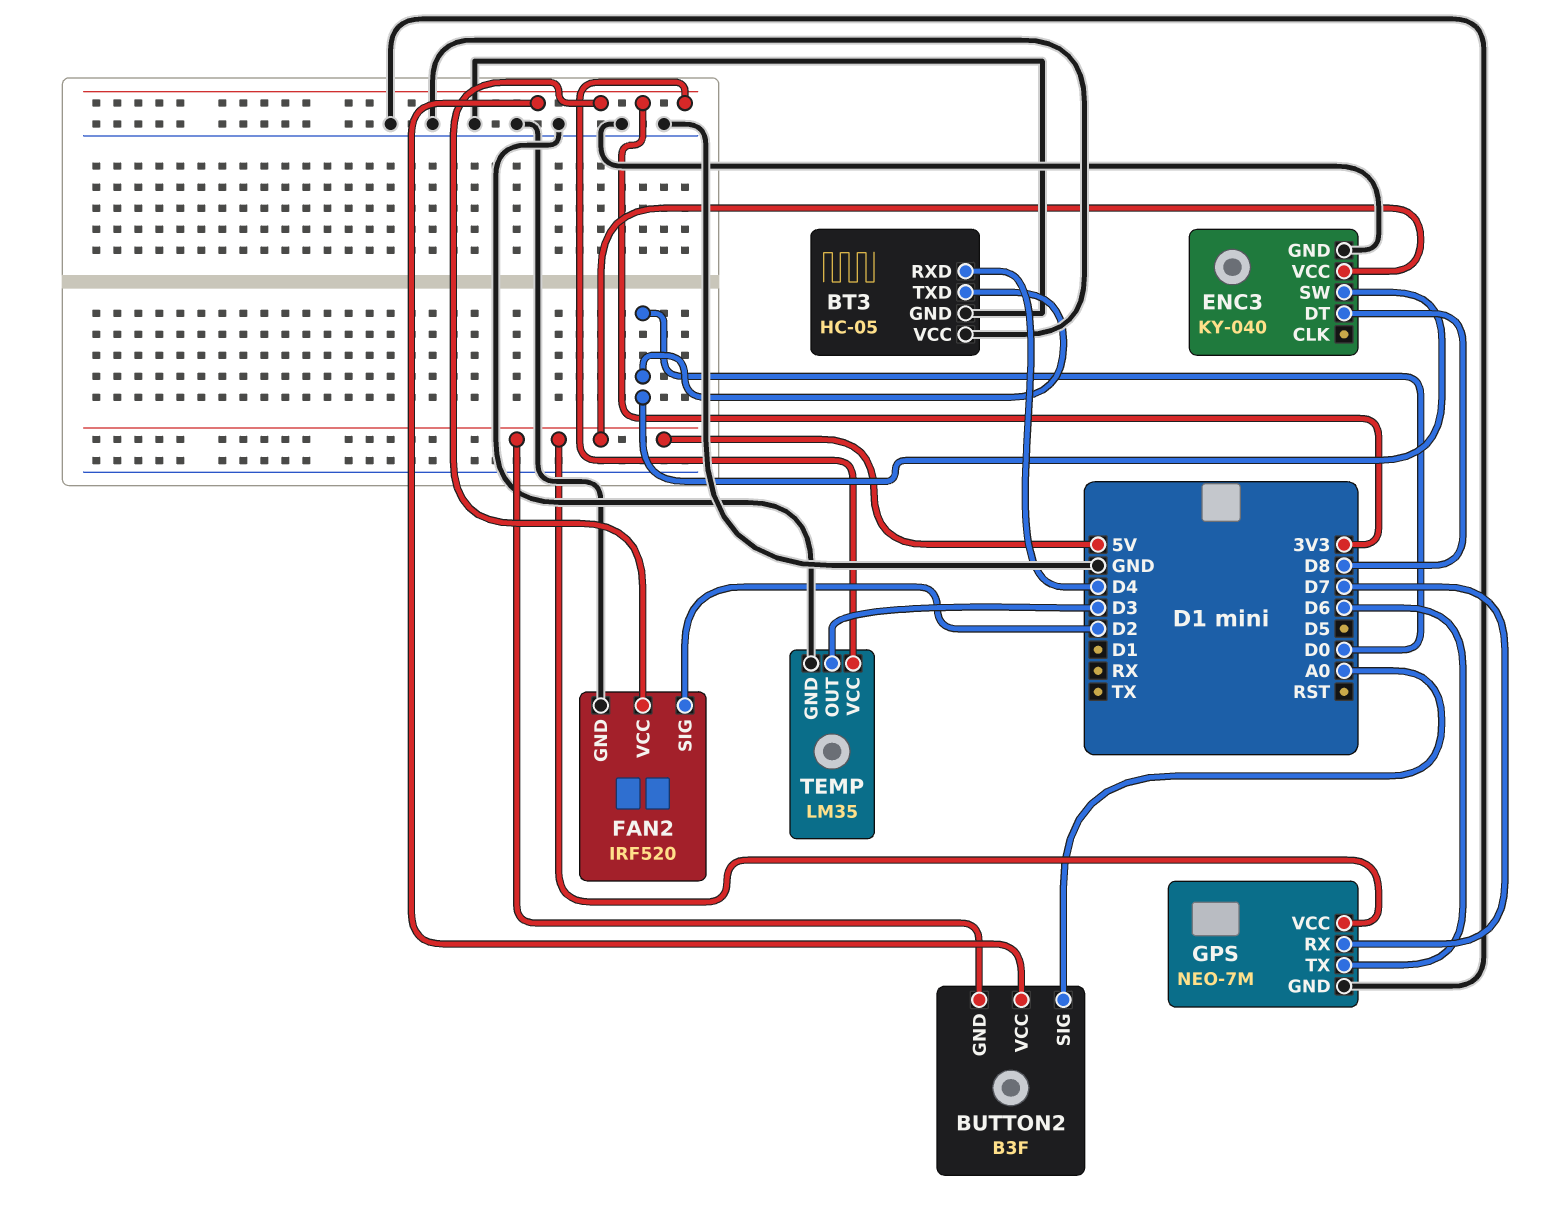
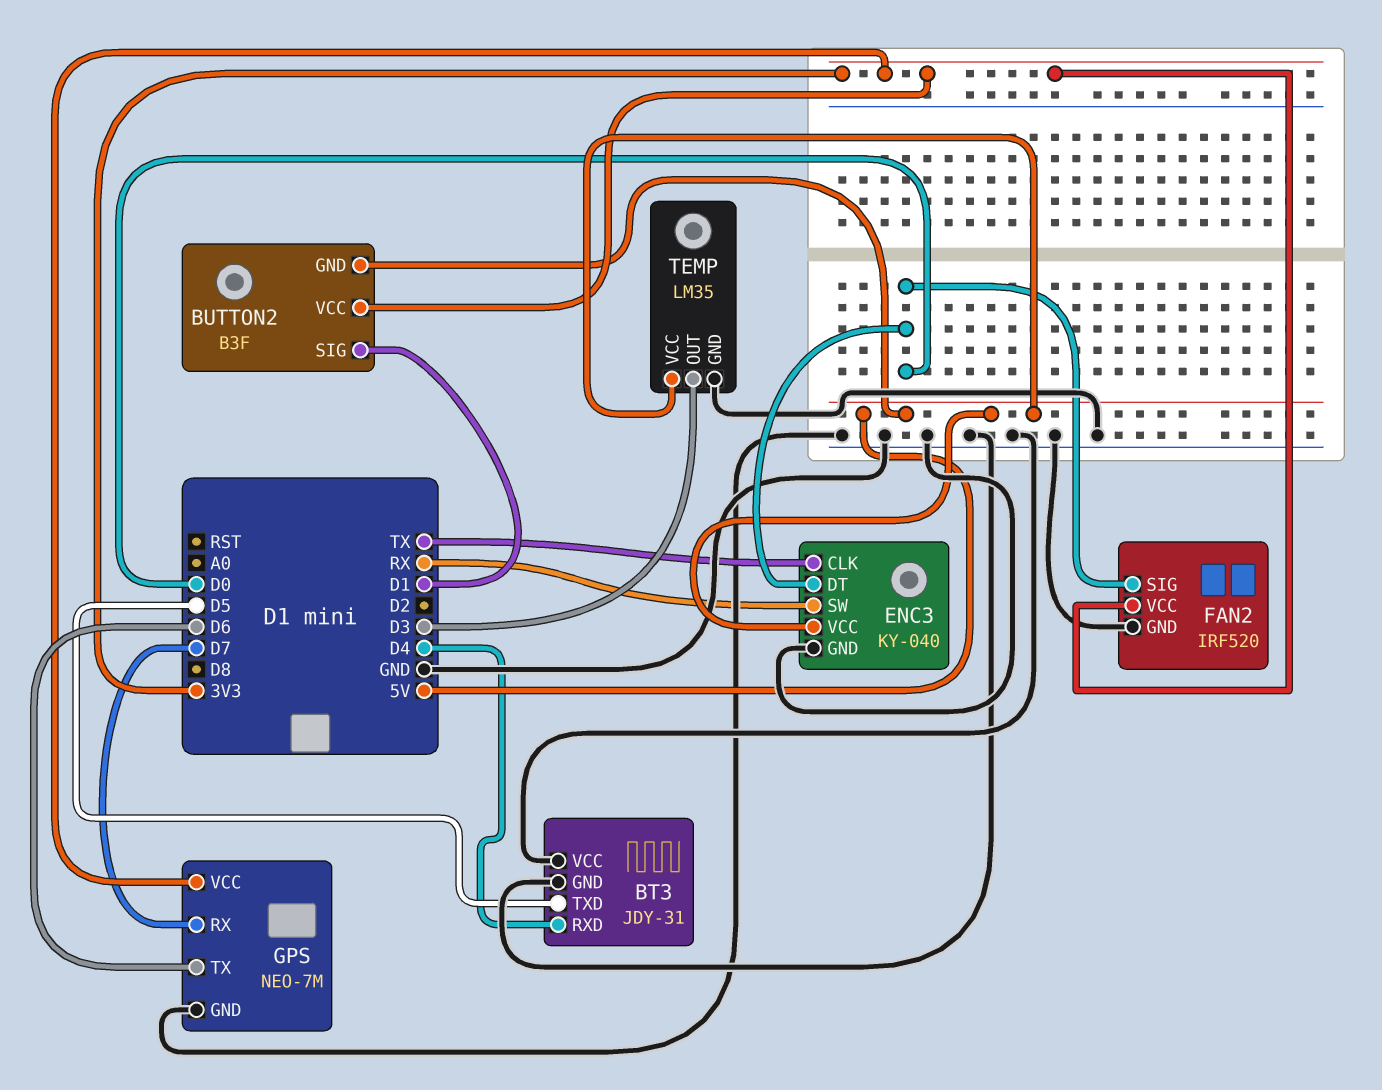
BT3: HC-05 -> JDY-31
BT3 pin TXD: D0 -> D5
BUTTON2 pin SIG: A0 -> D1
ENC3 pin CLK: none -> TX
ENC3 pin DT: D8 -> D0
ENC3 pin SW: D0 -> RX
FAN2 pin SIG: D2 -> D0
GPS pin VCC: 5V -> 3V3
TEMP pin VCC: 3V3 -> 5V

